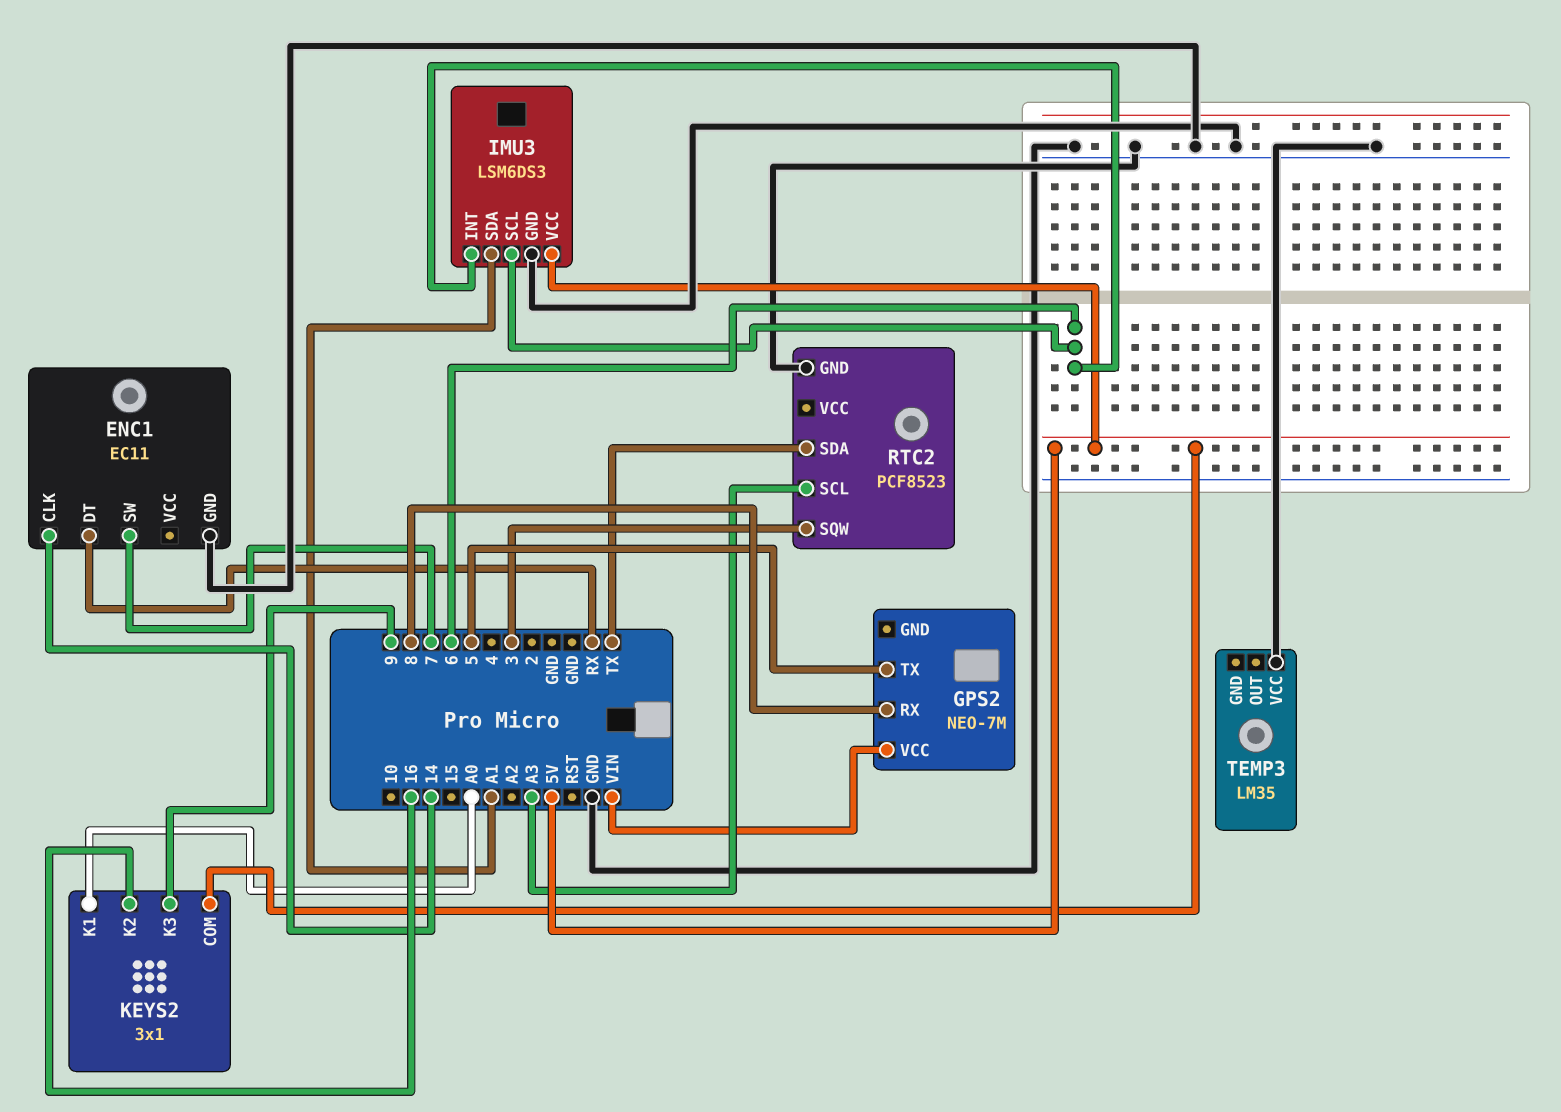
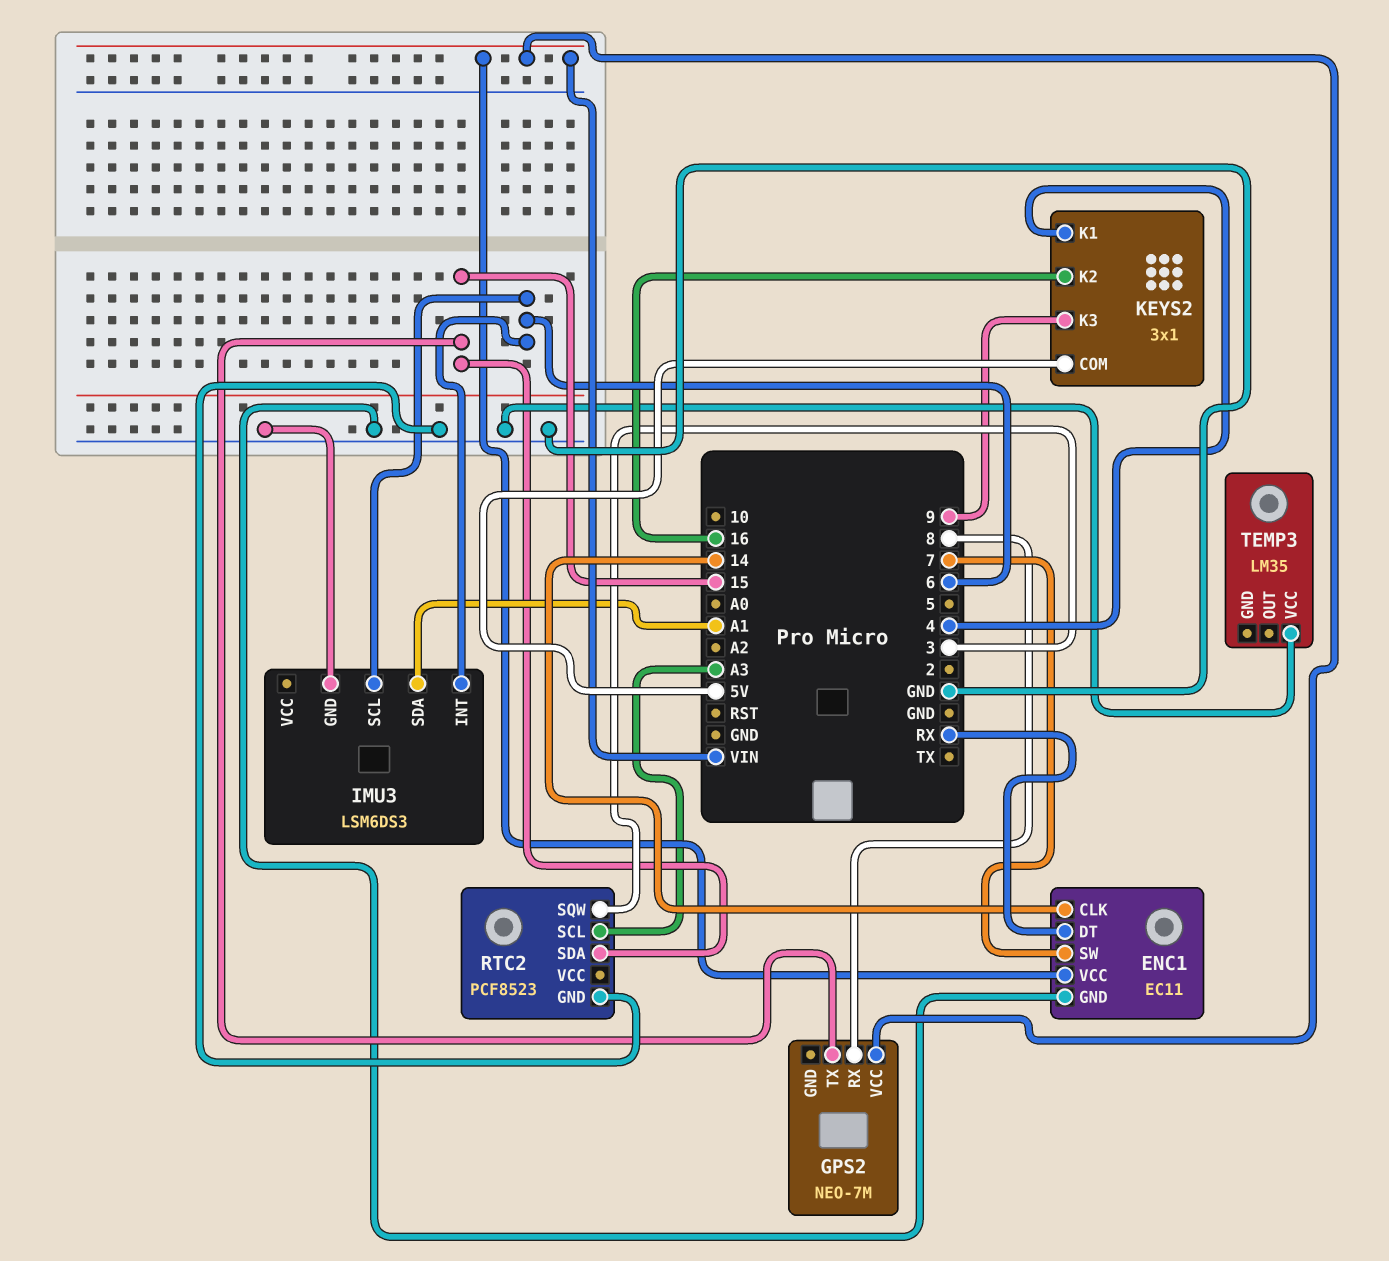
ENC1 pin VCC: none -> VIN
GPS2 pin TX: 5 -> 15
IMU3 pin VCC: 5V -> none
KEYS2 pin K1: A0 -> 4
RTC2 pin SDA: TX -> 15

